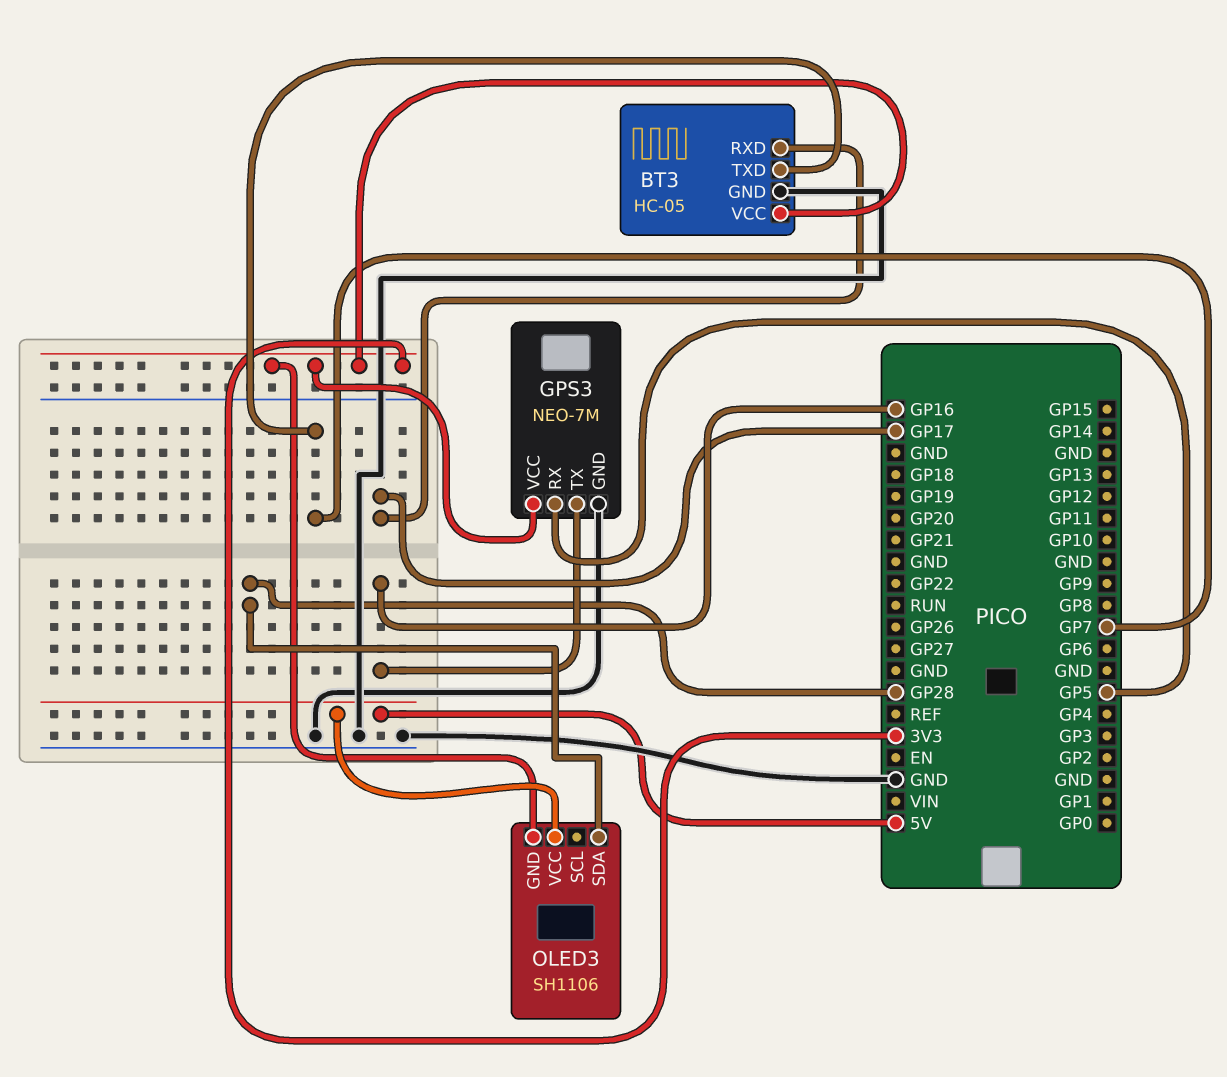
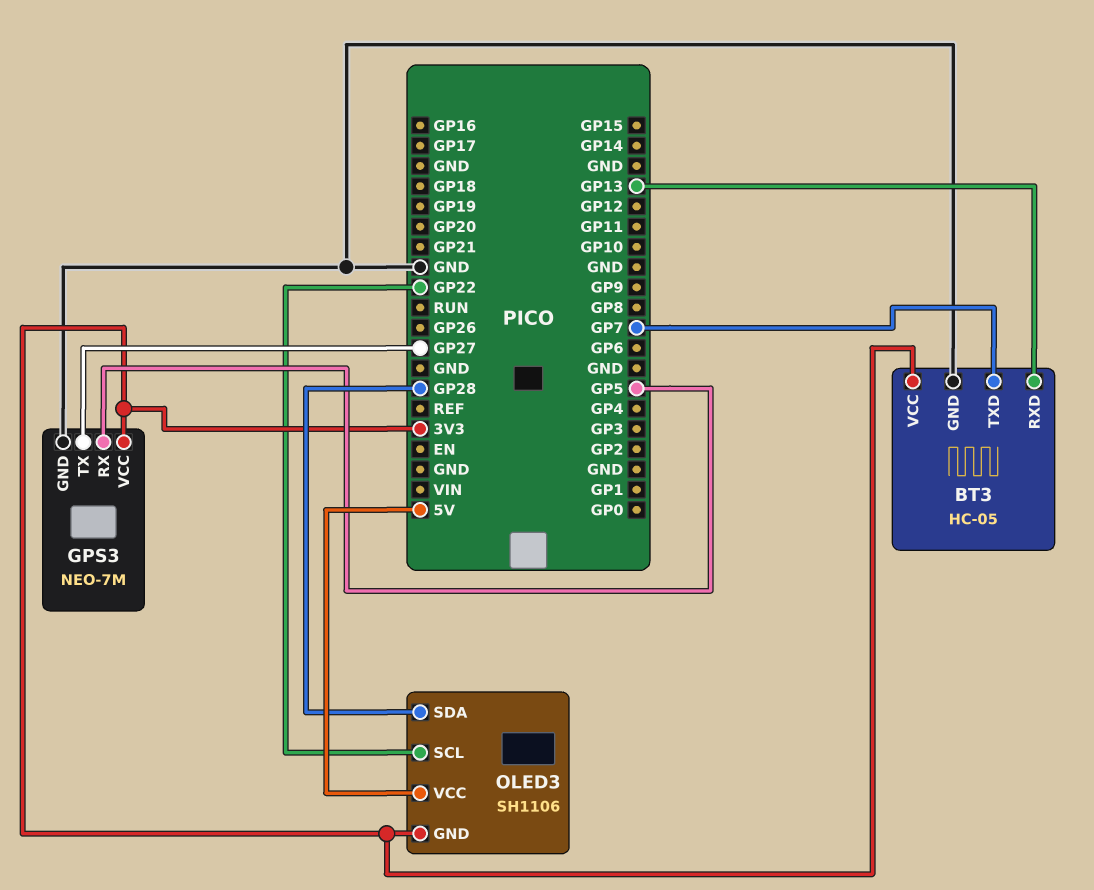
BT3 pin RXD: GP17 -> GP13
GPS3 pin TX: GP16 -> GP27
OLED3 pin SCL: none -> GP22

